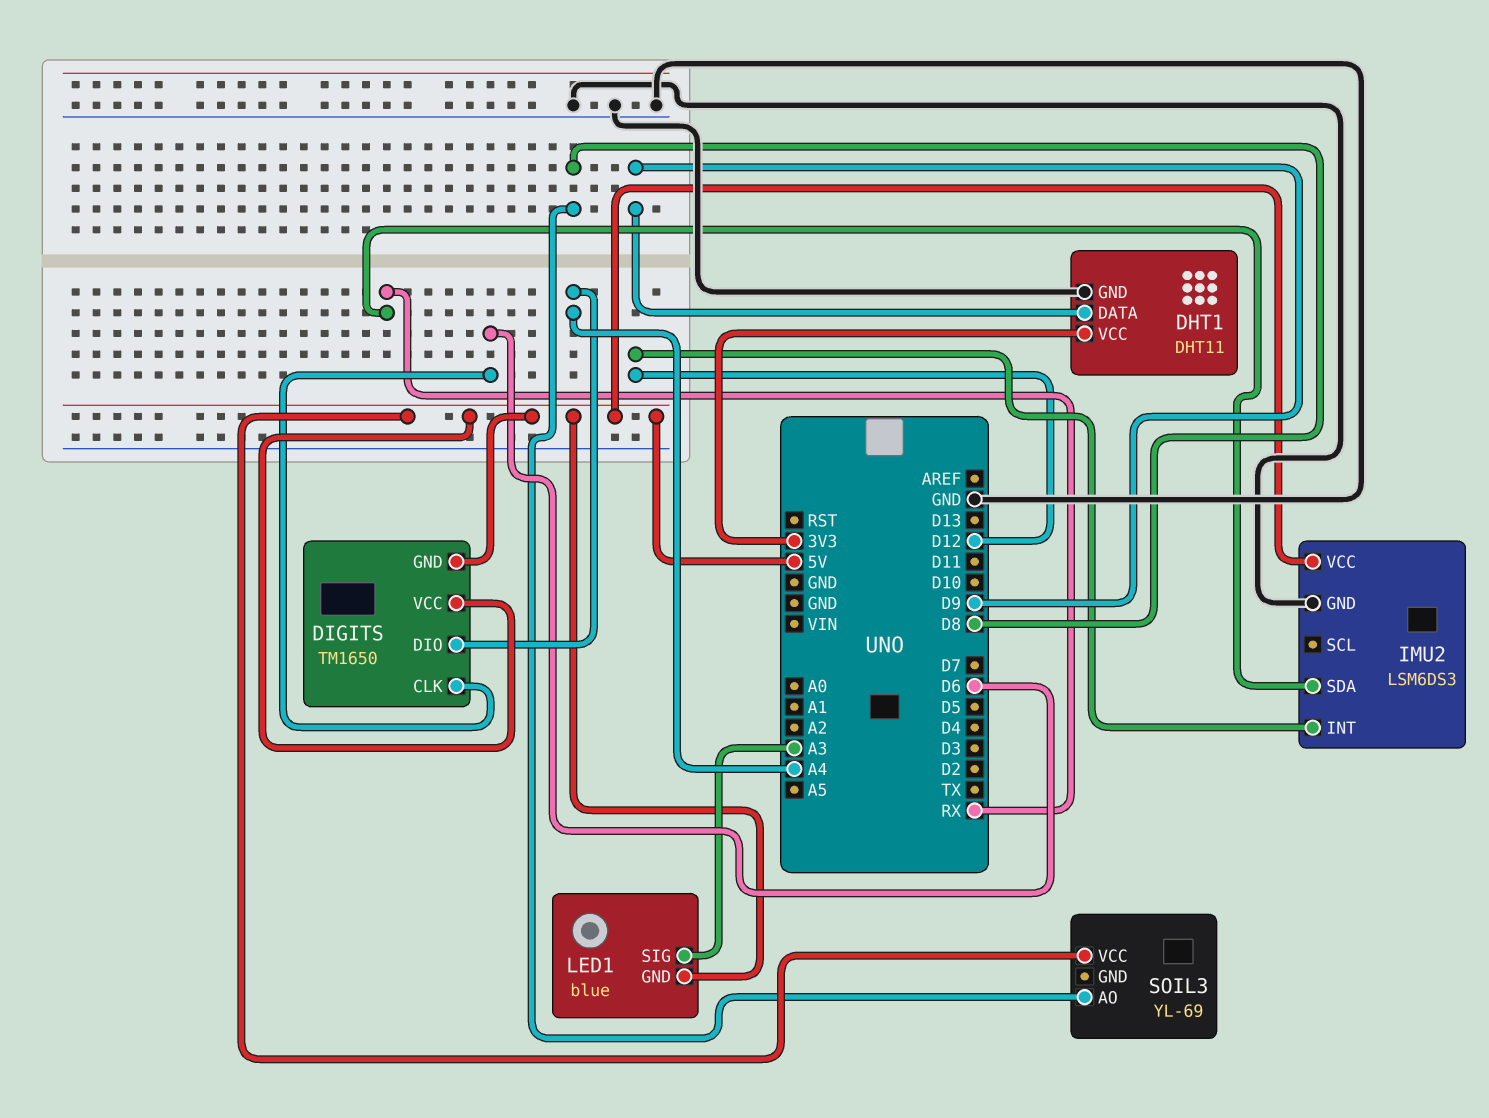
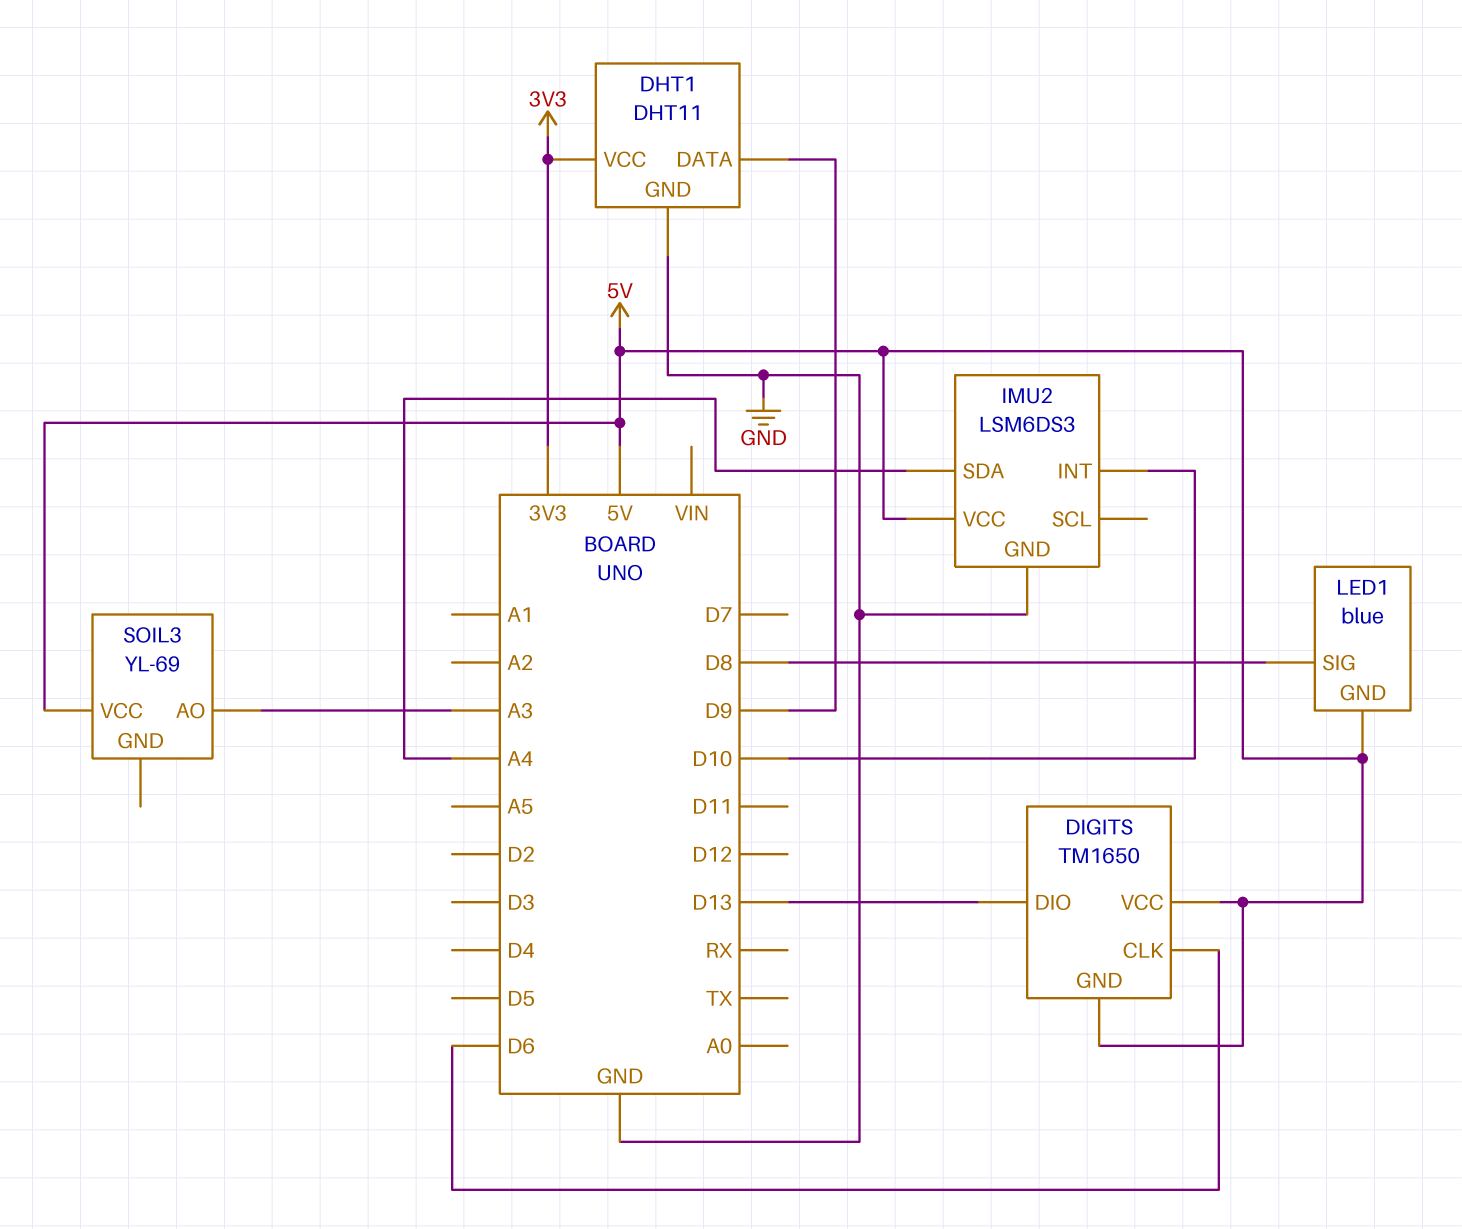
DIGITS pin DIO: A4 -> D13
IMU2 pin INT: D12 -> D10
IMU2 pin SDA: RX -> A4
LED1 pin SIG: A3 -> D8
SOIL3 pin AO: D8 -> A3

